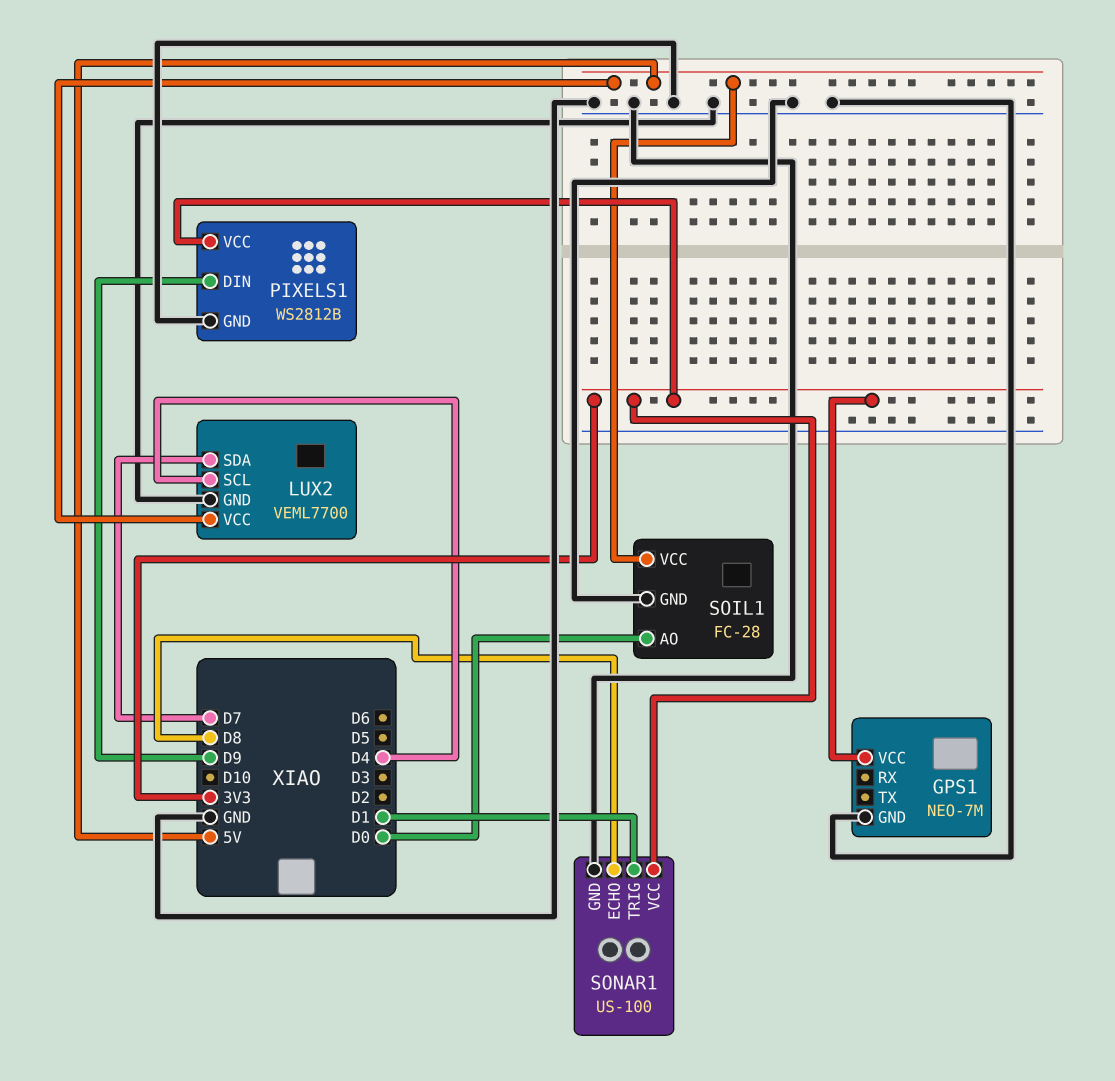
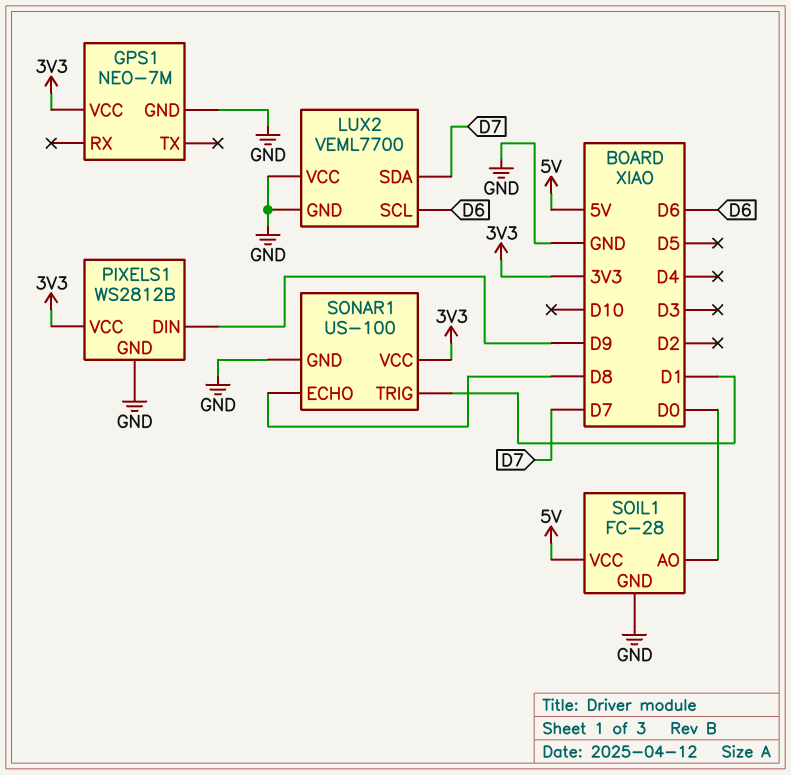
LUX2 pin SCL: D4 -> D6
LUX2 pin VCC: 5V -> GND

